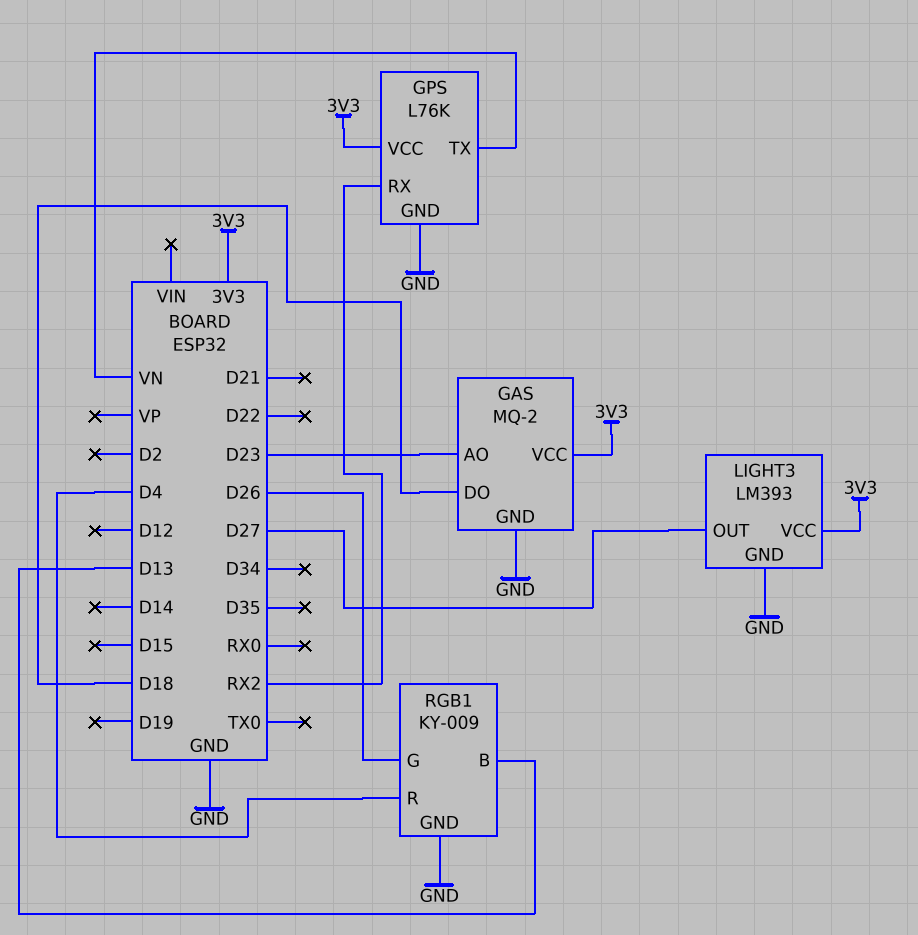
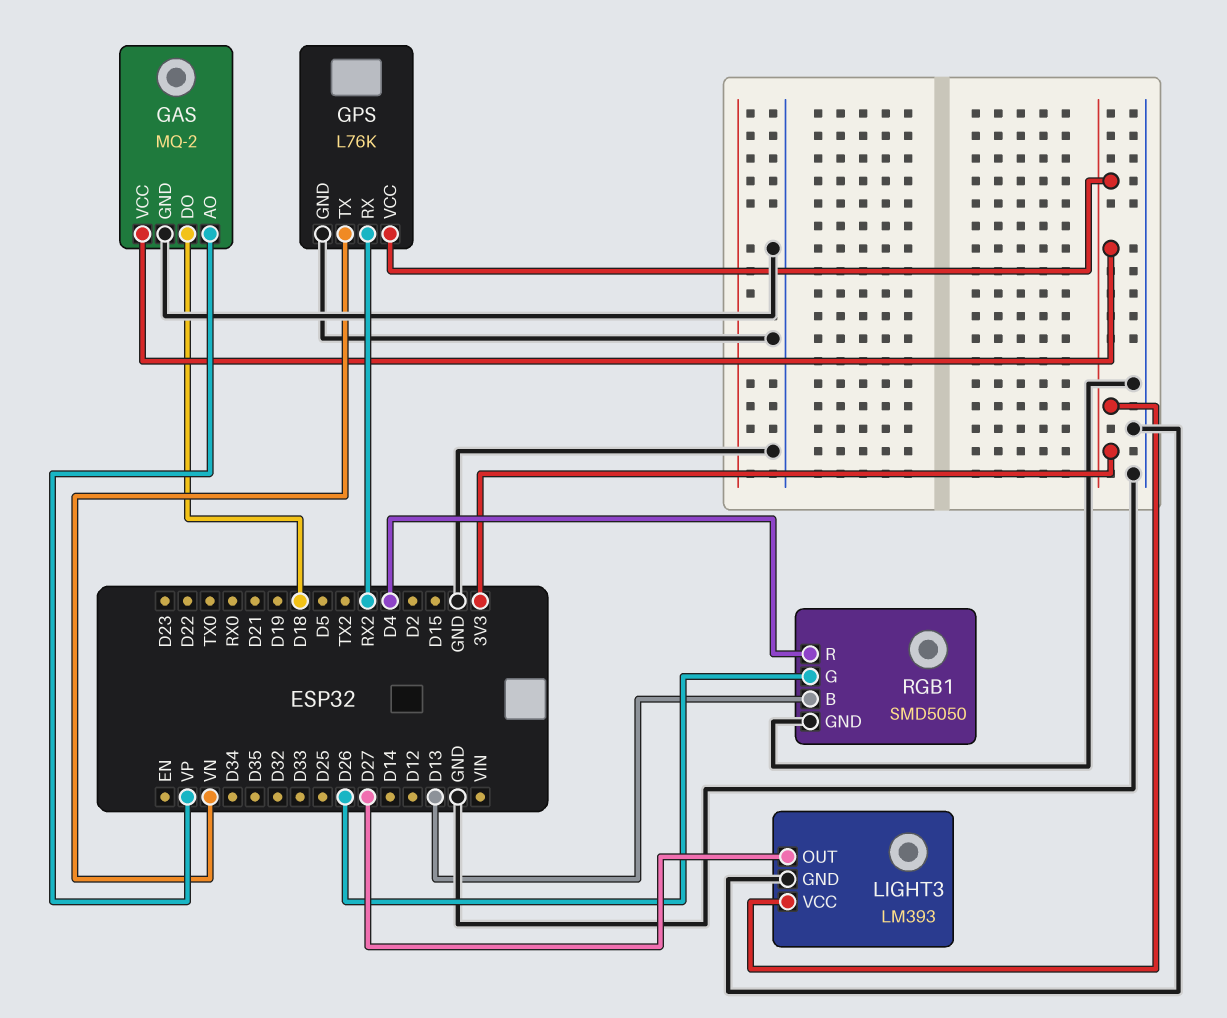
GAS pin AO: D23 -> VP
RGB1: KY-009 -> SMD5050

